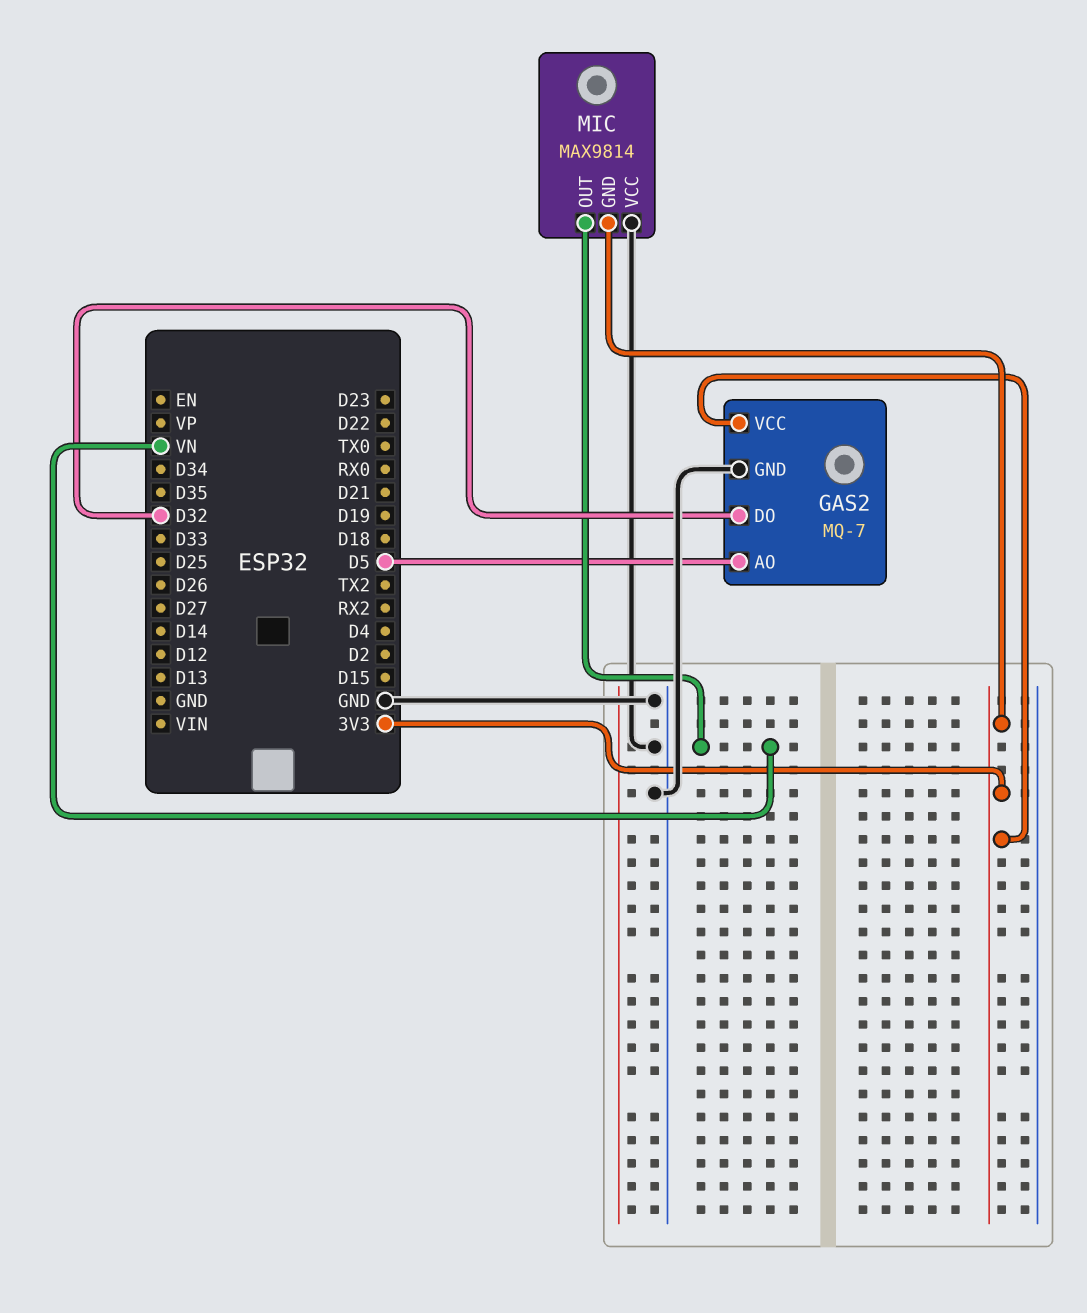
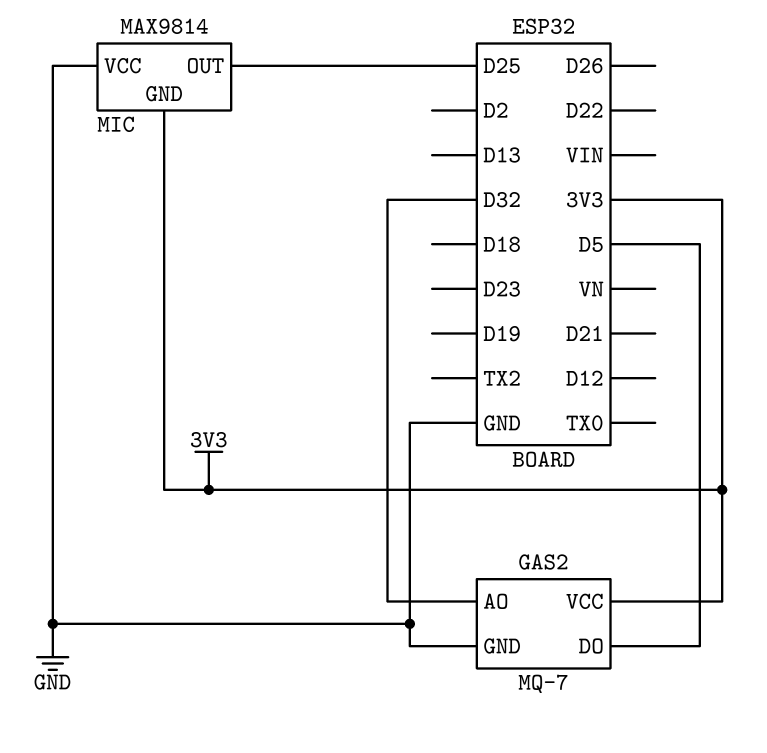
GAS2 pin AO: D5 -> D32
GAS2 pin DO: D32 -> D5
MIC pin OUT: VN -> D25

